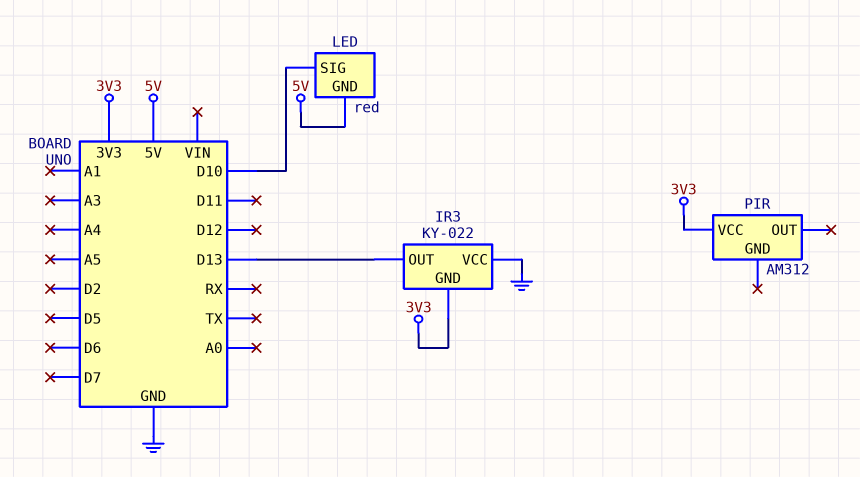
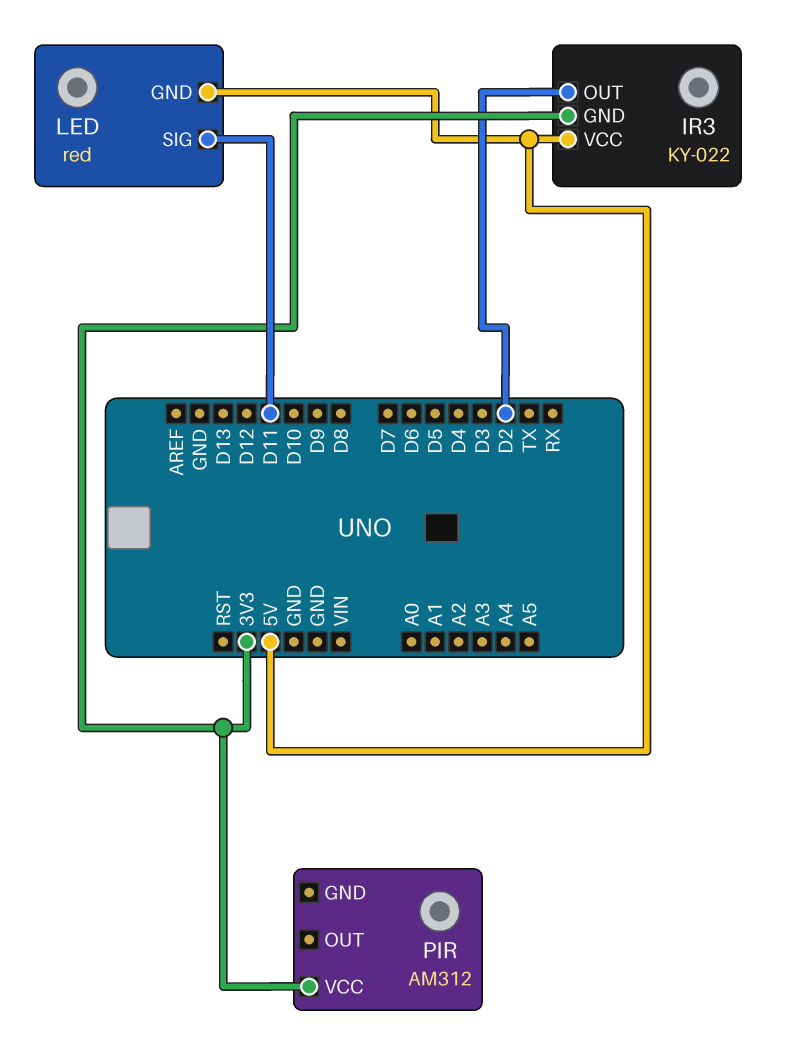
IR3 pin OUT: D13 -> D2
IR3 pin VCC: GND -> 5V
LED pin SIG: D10 -> D11

